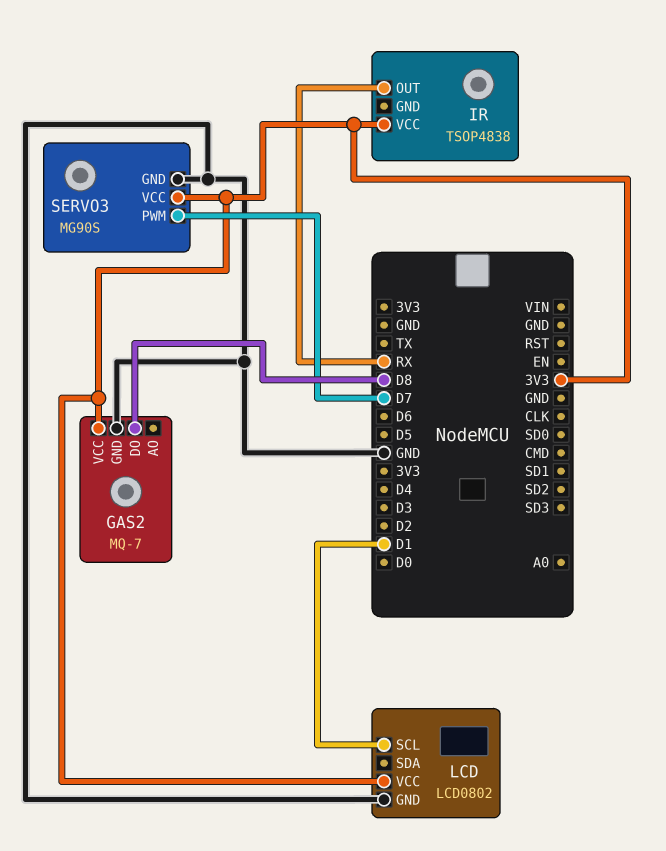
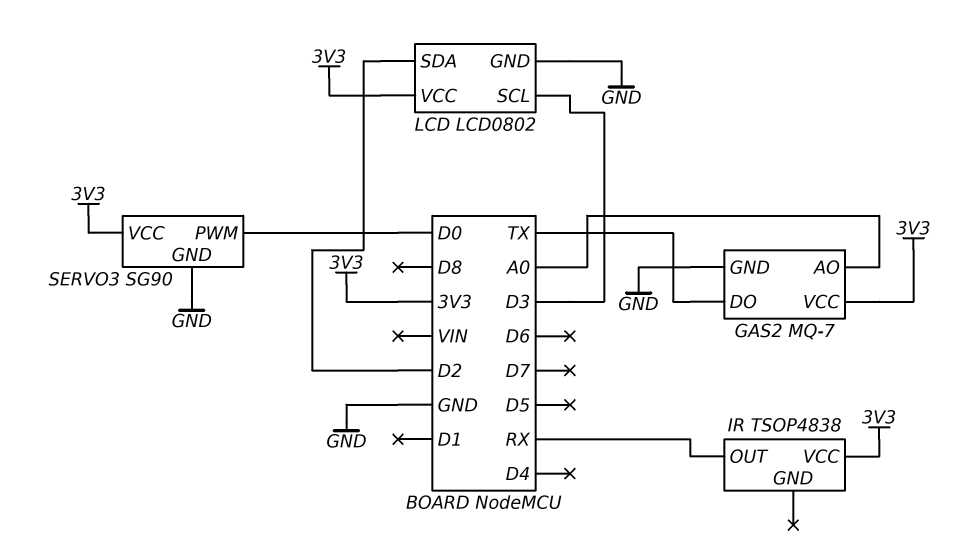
GAS2 pin AO: none -> A0
GAS2 pin DO: D8 -> TX
LCD pin SCL: D1 -> D3
LCD pin SDA: none -> D2
SERVO3: MG90S -> SG90
SERVO3 pin PWM: D7 -> D0

